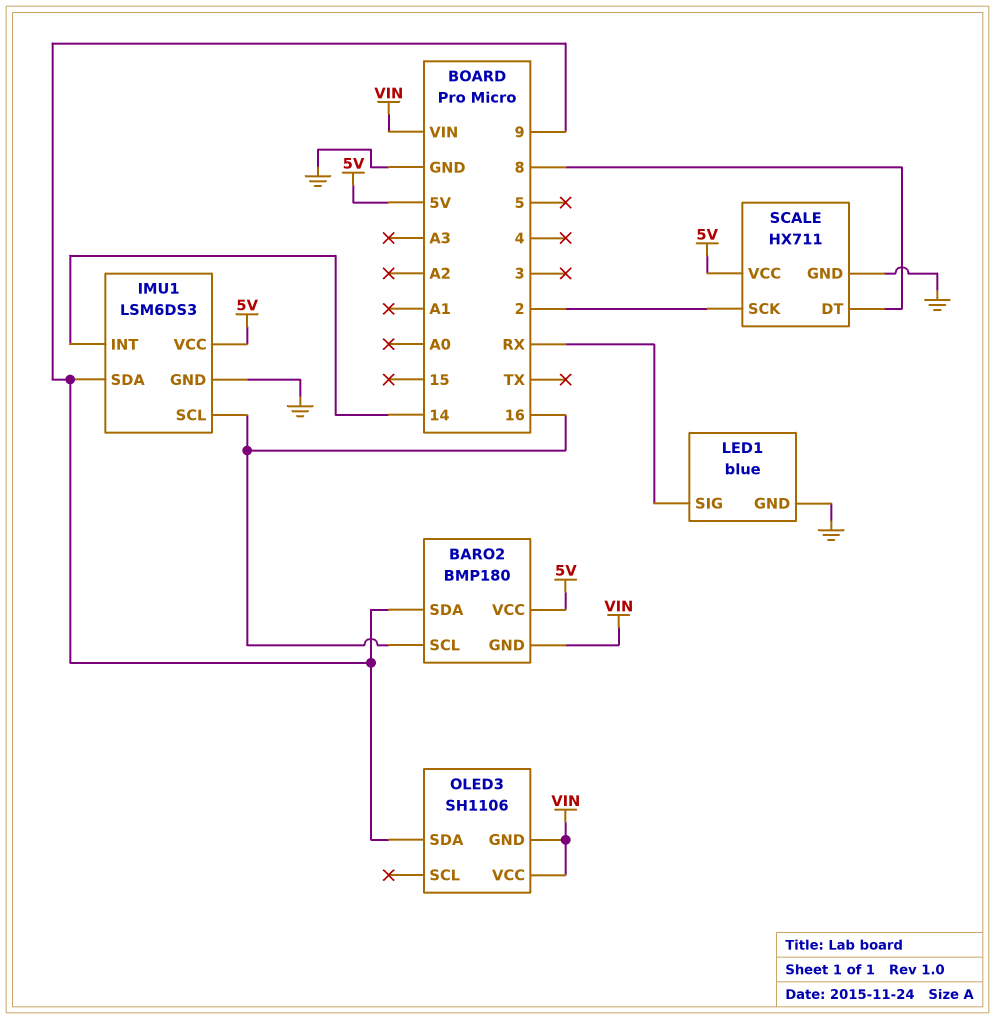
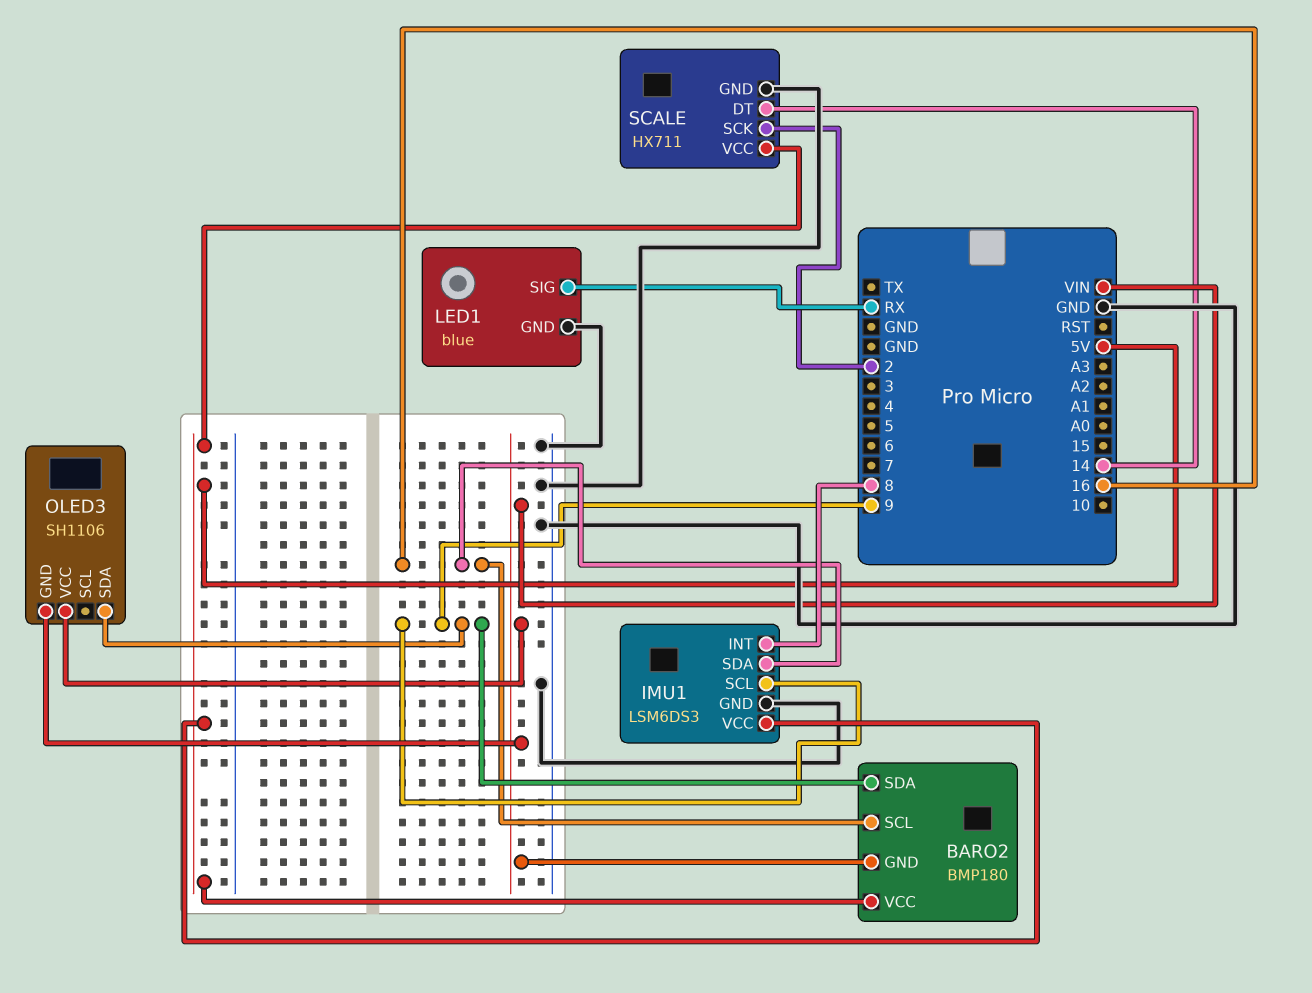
IMU1 pin INT: 14 -> 8
IMU1 pin SCL: 16 -> 9
IMU1 pin SDA: 9 -> 16
SCALE pin DT: 8 -> 14

